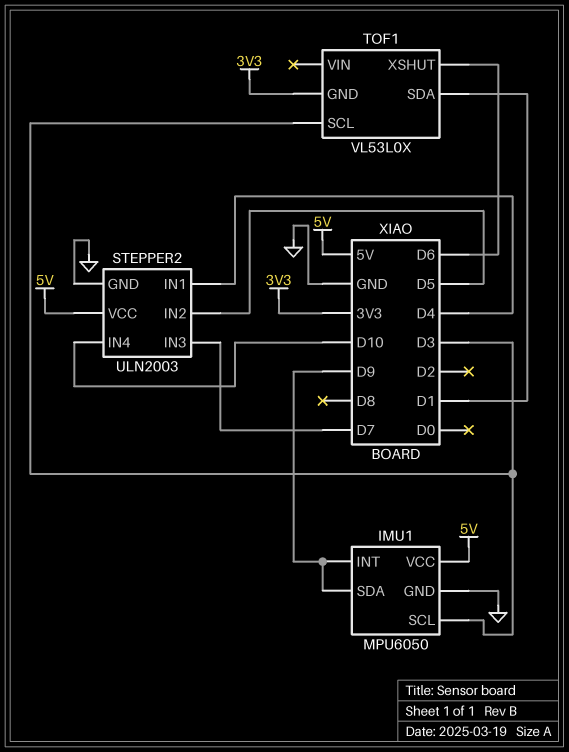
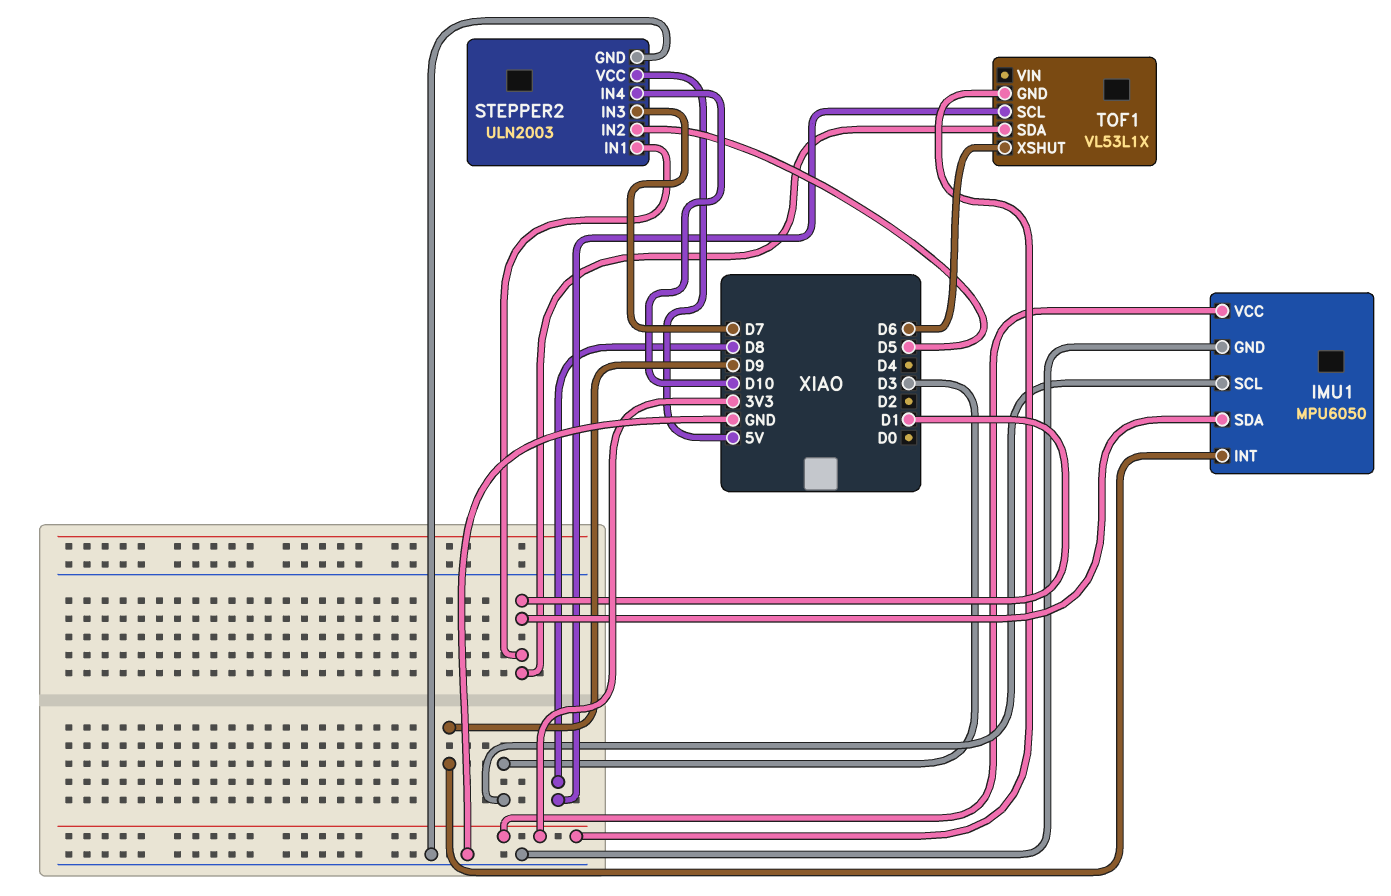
IMU1 pin SDA: D9 -> D1
IMU1 pin VCC: 5V -> 3V3
STEPPER2 pin IN1: D4 -> D1
TOF1: VL53L0X -> VL53L1X
TOF1 pin SCL: D3 -> D8

